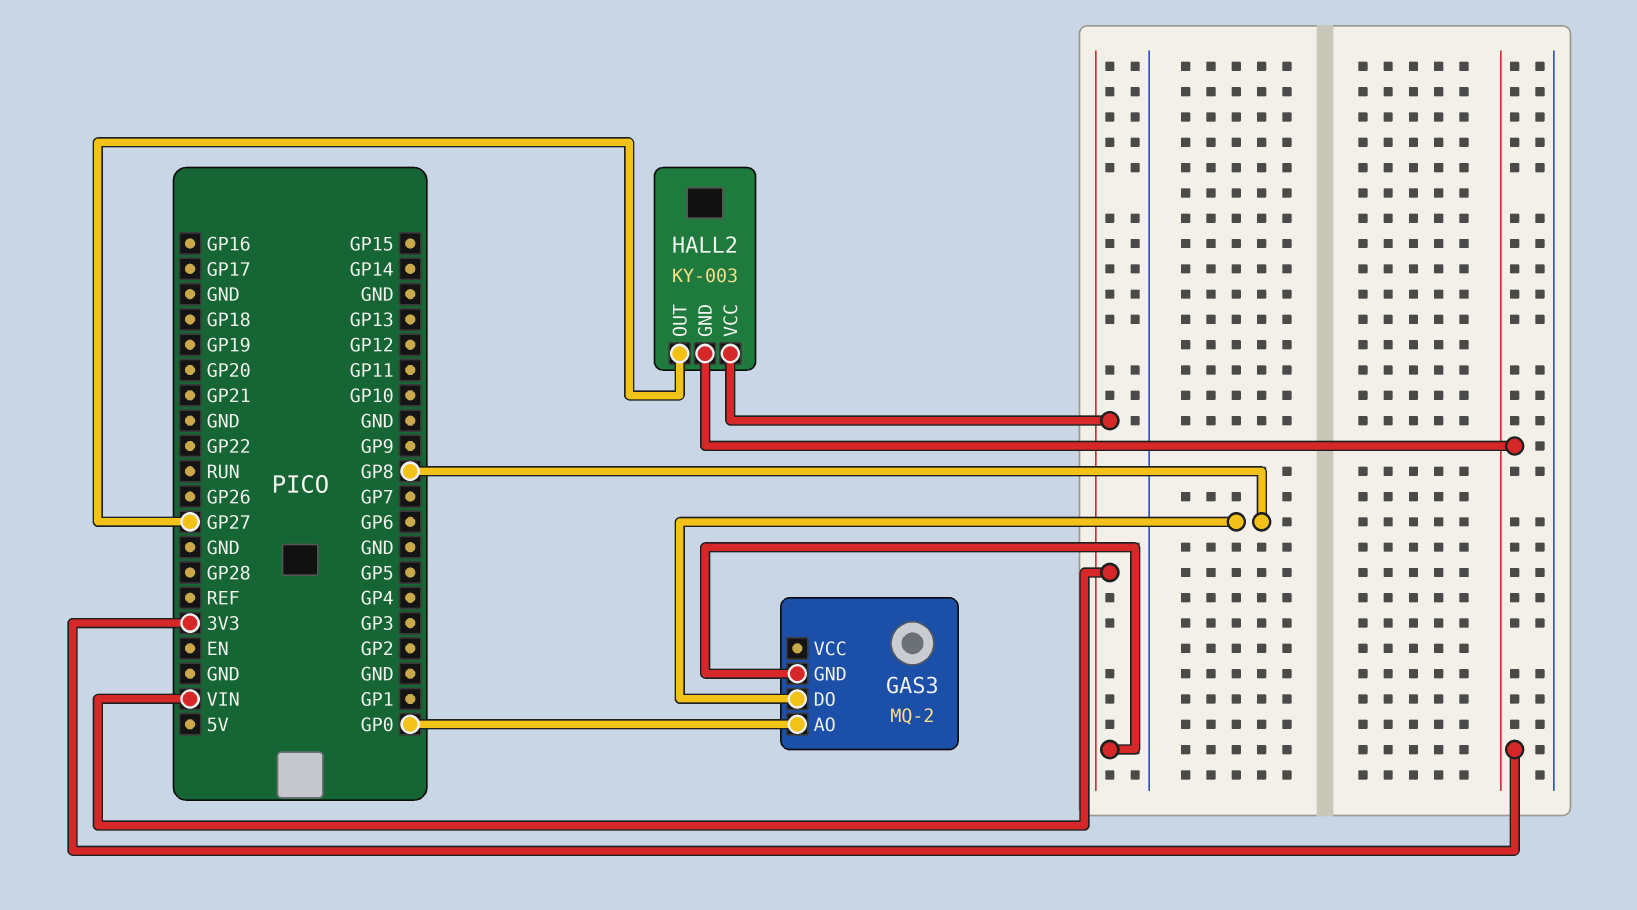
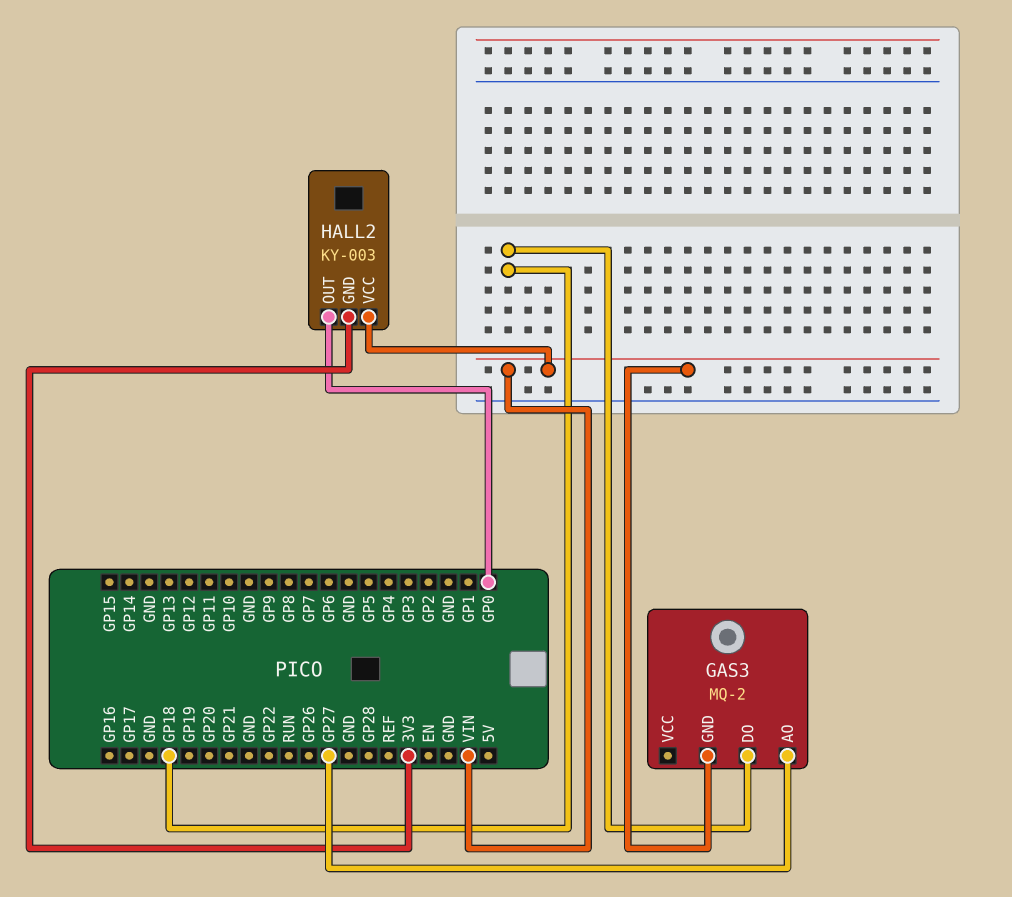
GAS3 pin AO: GP0 -> GP27
GAS3 pin DO: GP8 -> GP18
HALL2 pin OUT: GP27 -> GP0

